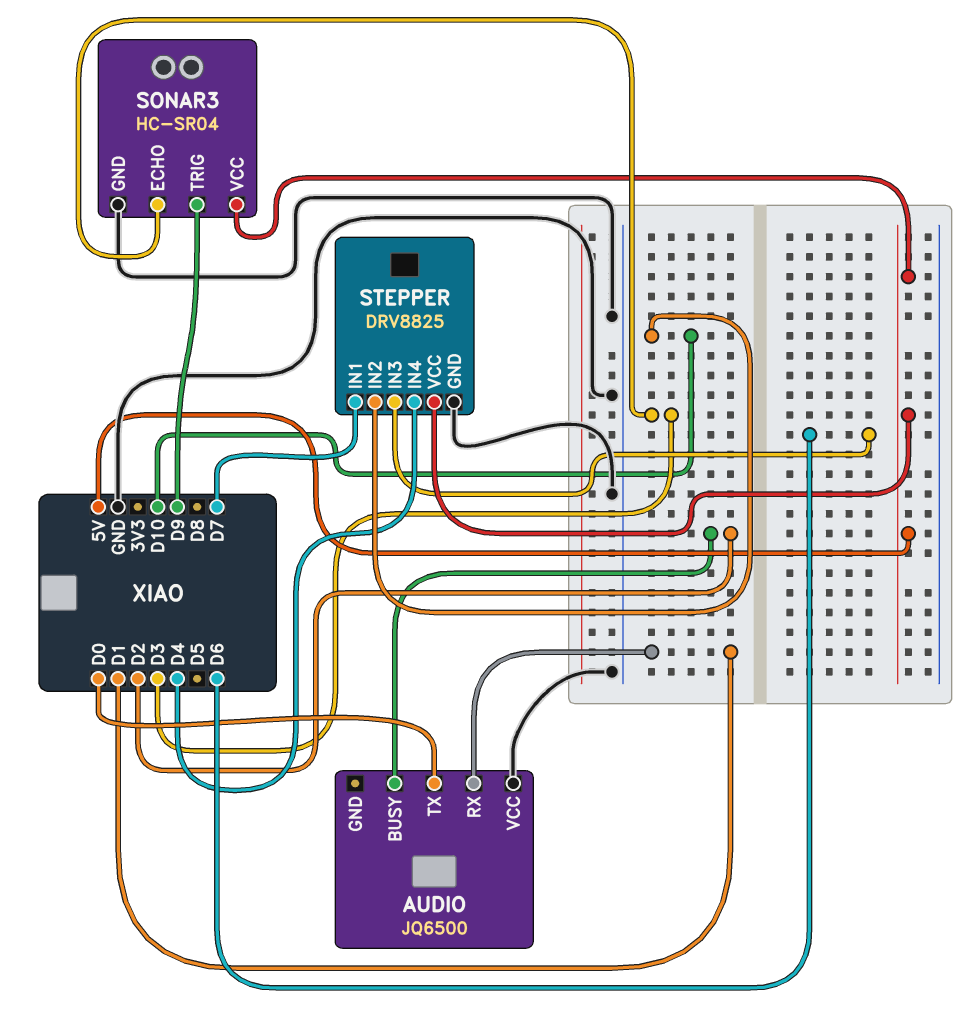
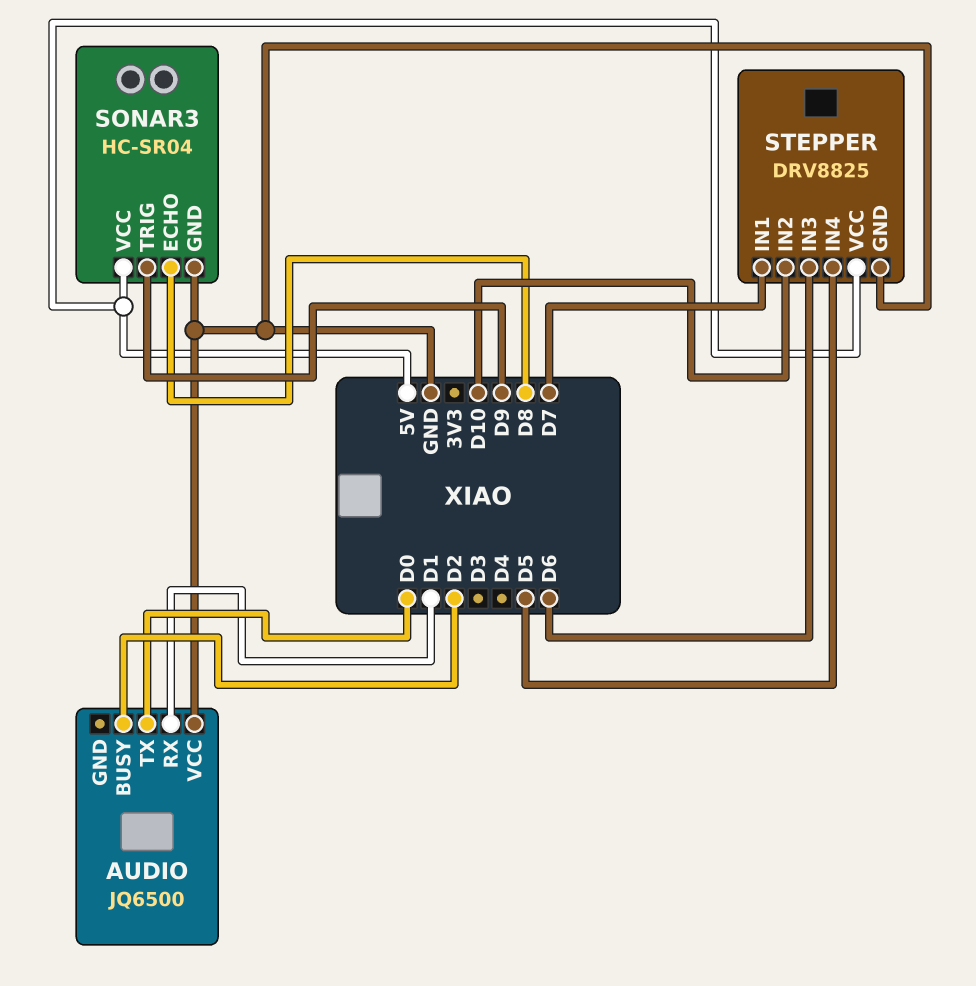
SONAR3 pin ECHO: D3 -> D8
STEPPER pin IN4: D4 -> D5

